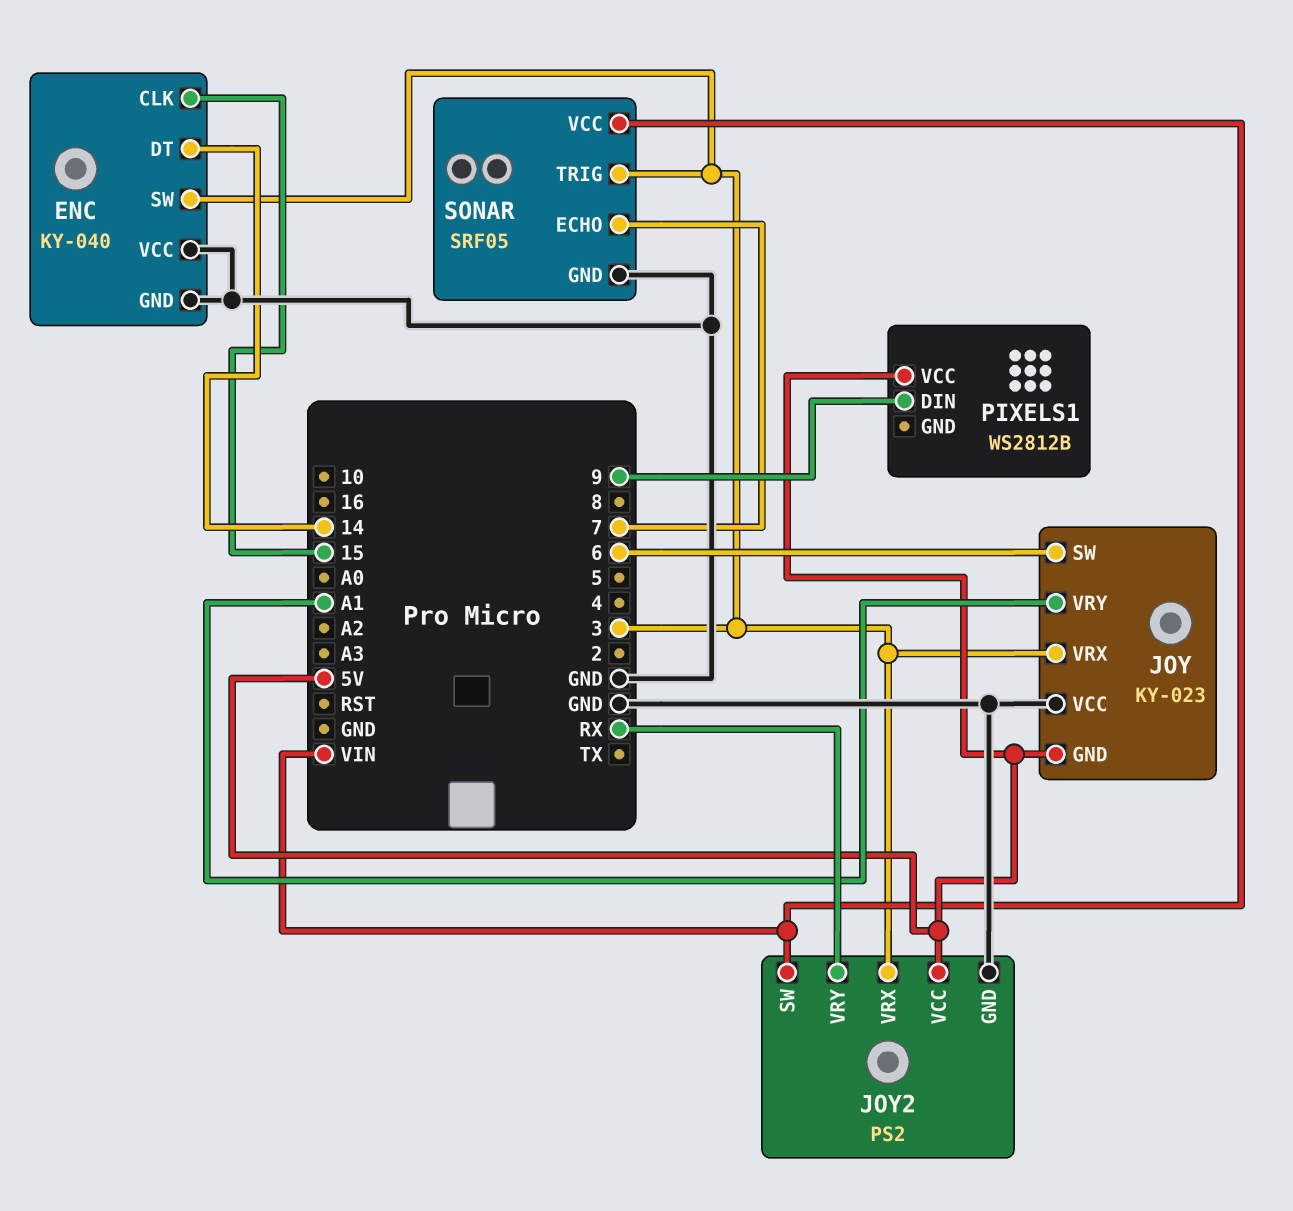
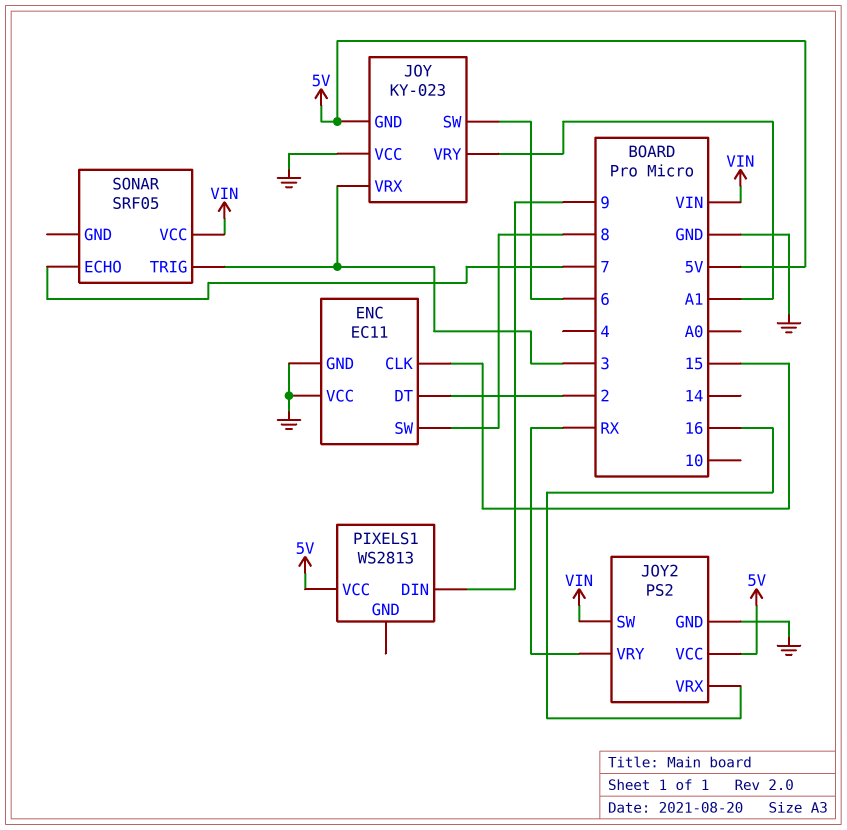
ENC: KY-040 -> EC11
ENC pin DT: 14 -> 2
ENC pin SW: 3 -> 8
JOY2 pin VRX: 3 -> 16
PIXELS1: WS2812B -> WS2813
SONAR pin GND: GND -> none

